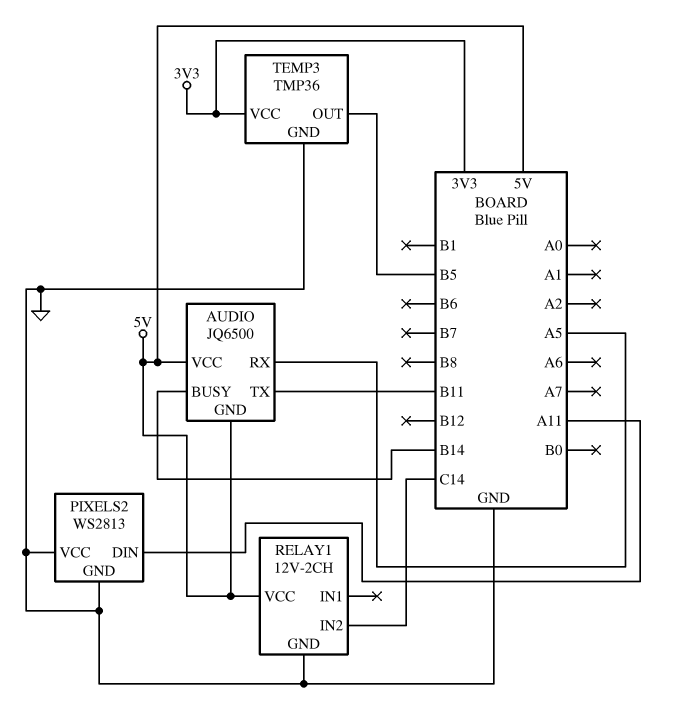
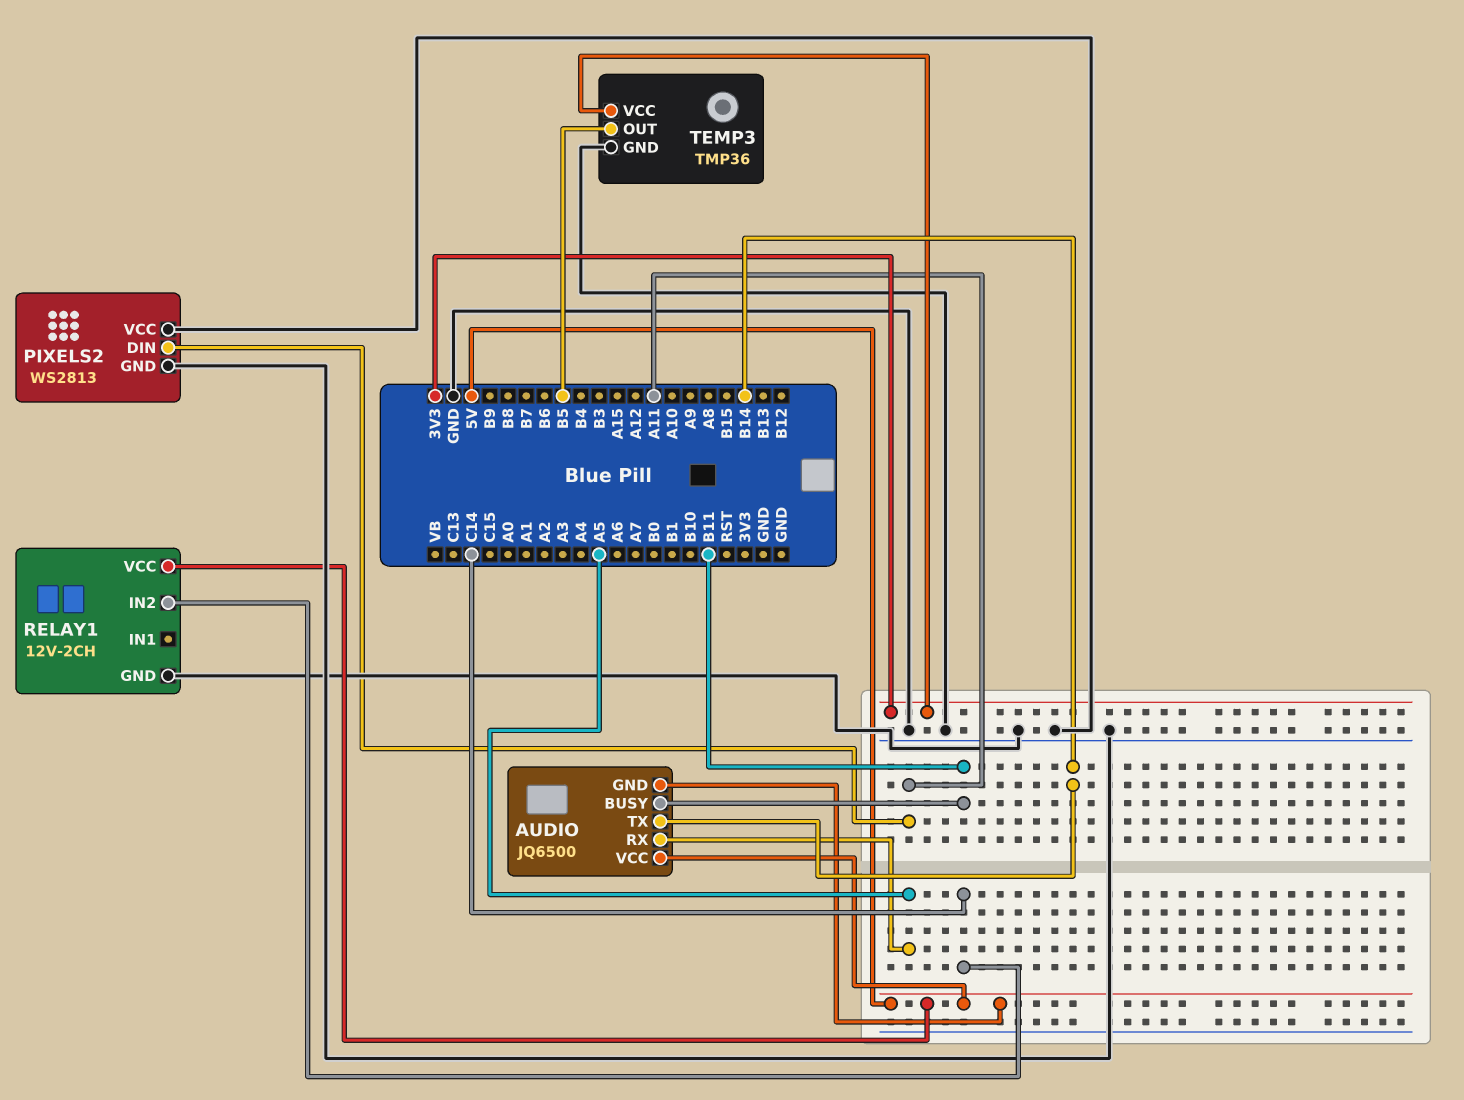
AUDIO pin BUSY: B14 -> B11
AUDIO pin TX: B11 -> B14

